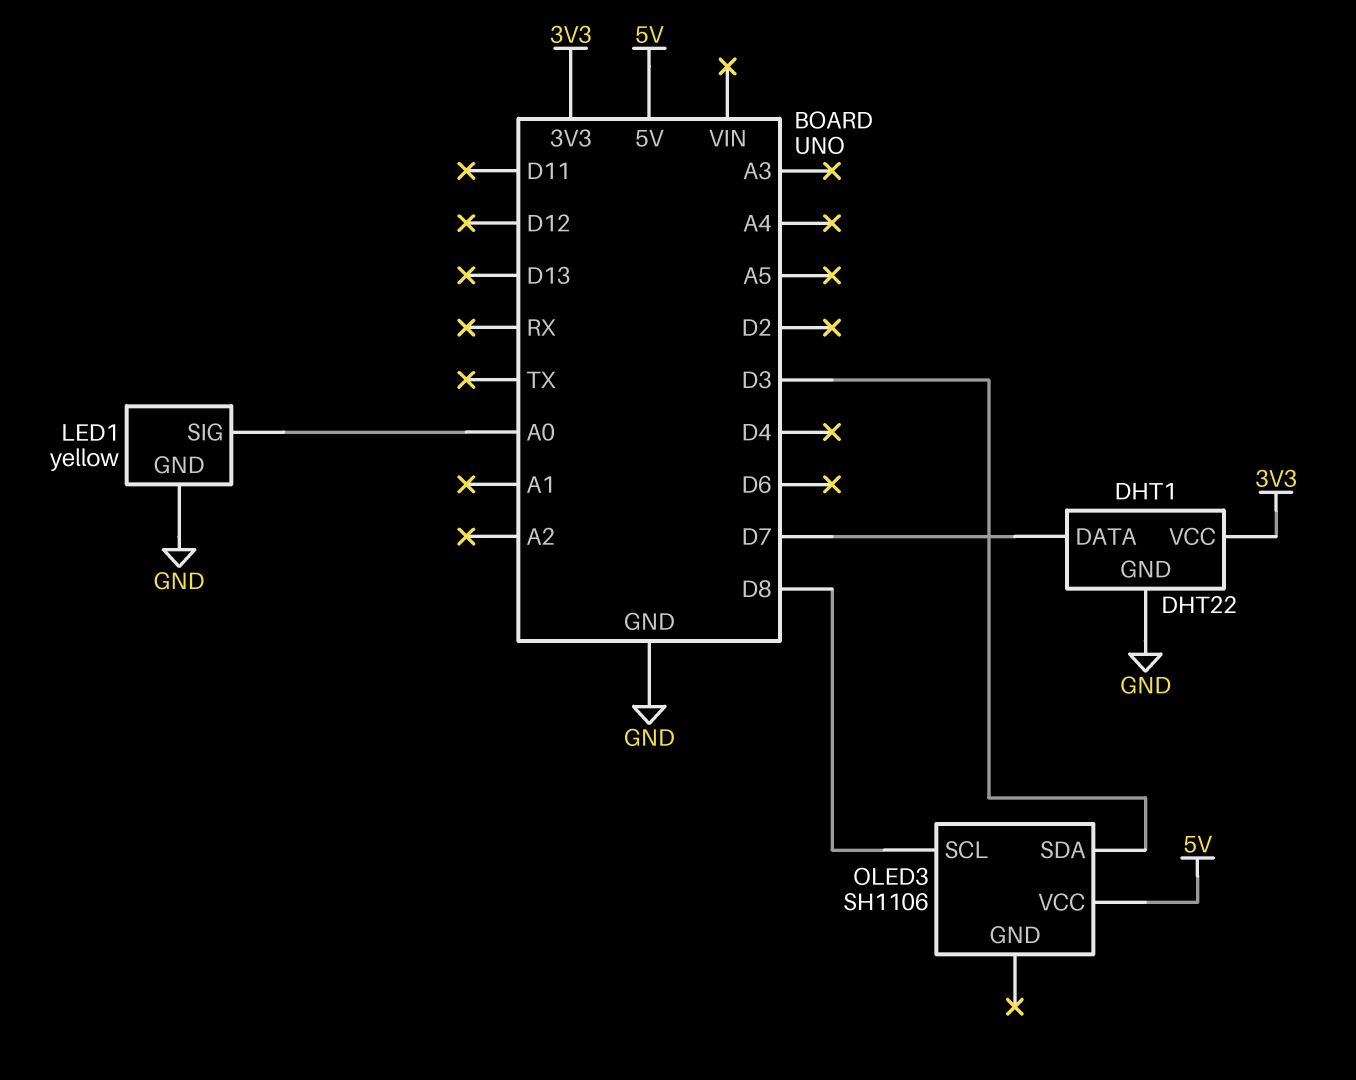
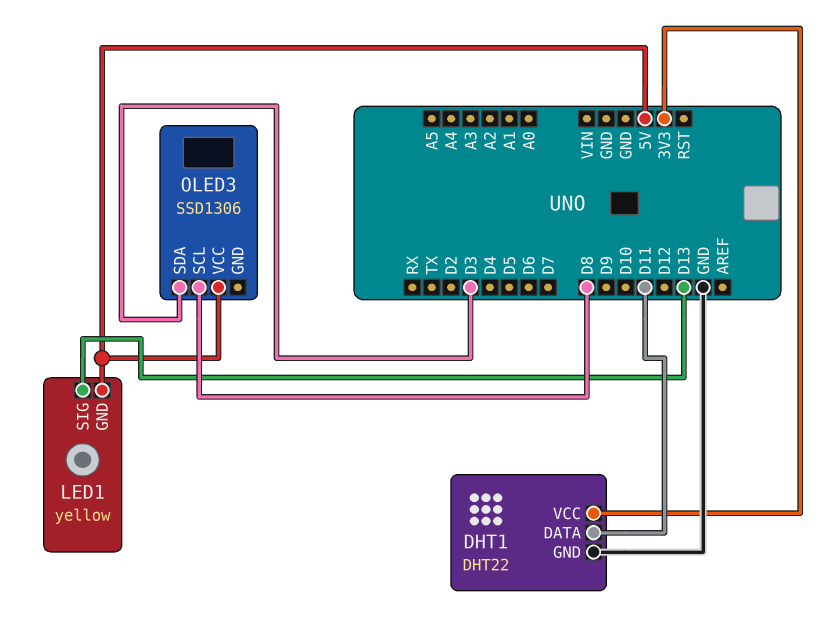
DHT1 pin DATA: D7 -> D11
LED1 pin GND: GND -> 5V
LED1 pin SIG: A0 -> D13
OLED3: SH1106 -> SSD1306

